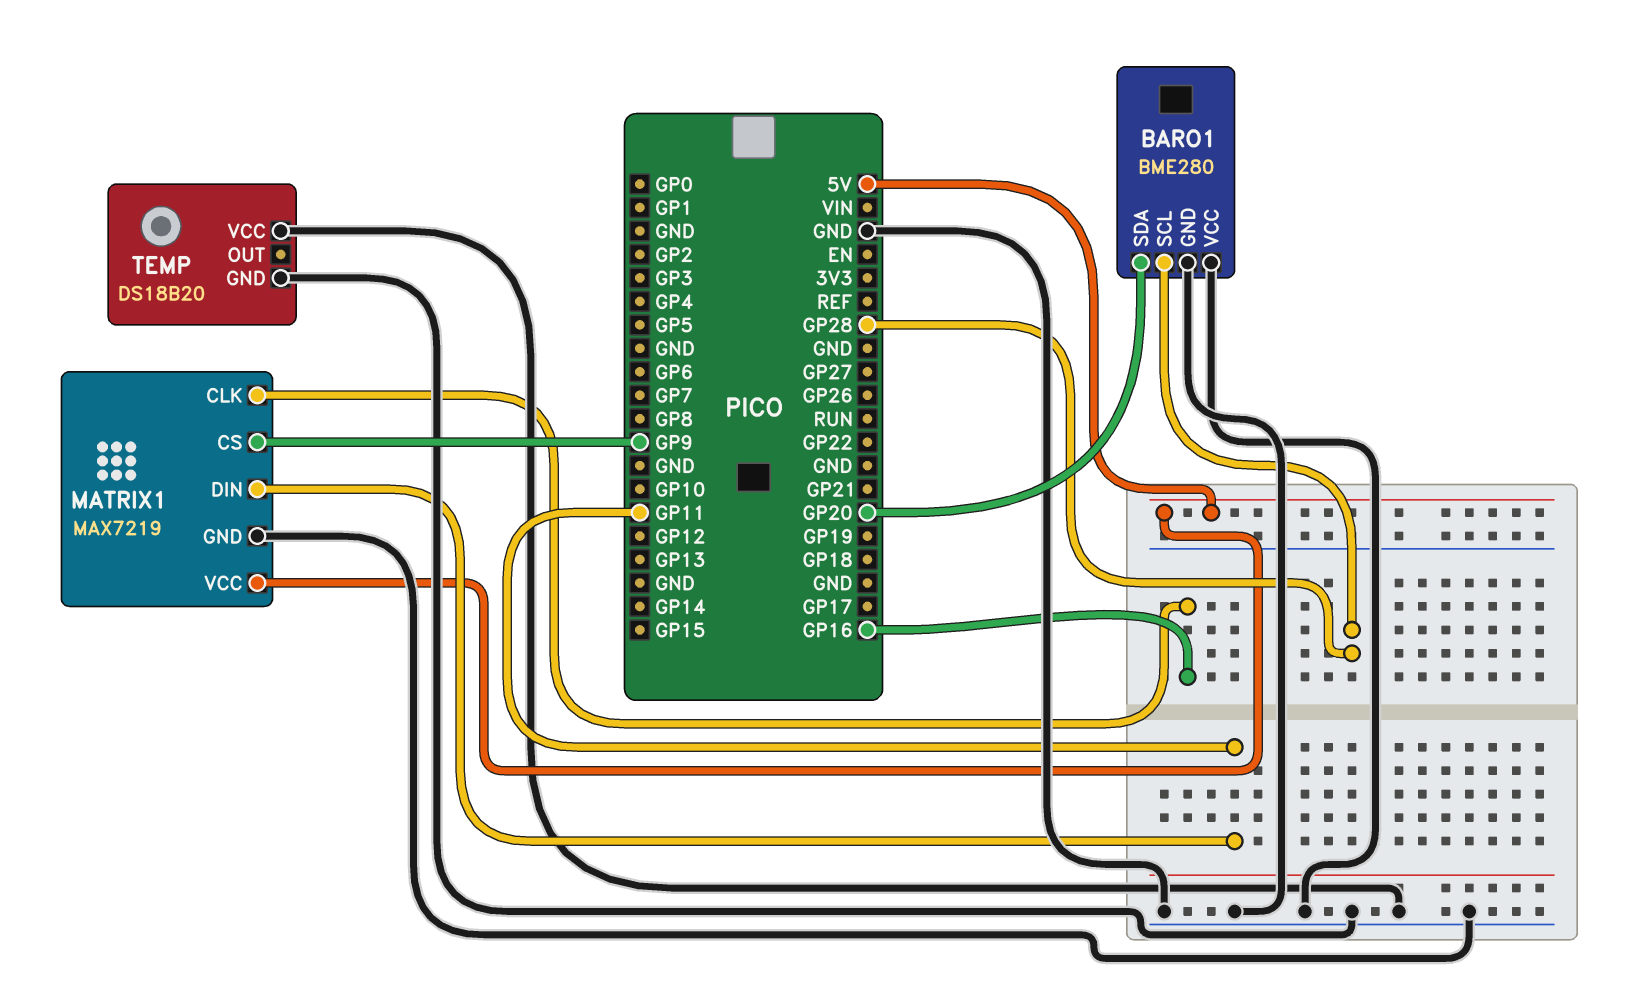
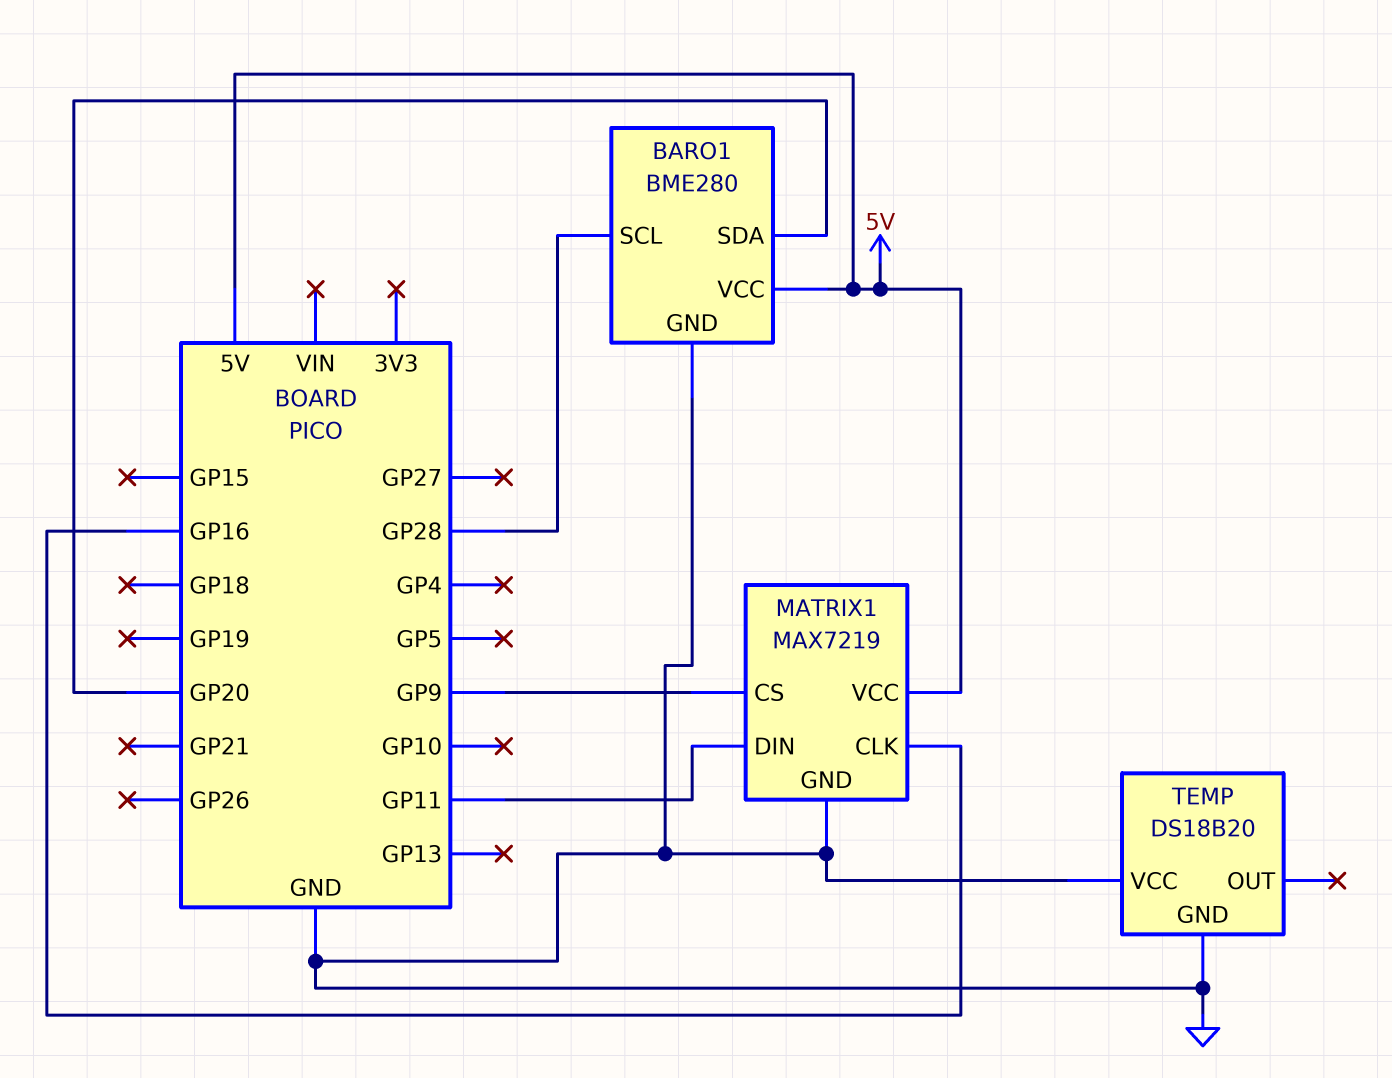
BARO1 pin VCC: GND -> 5V

